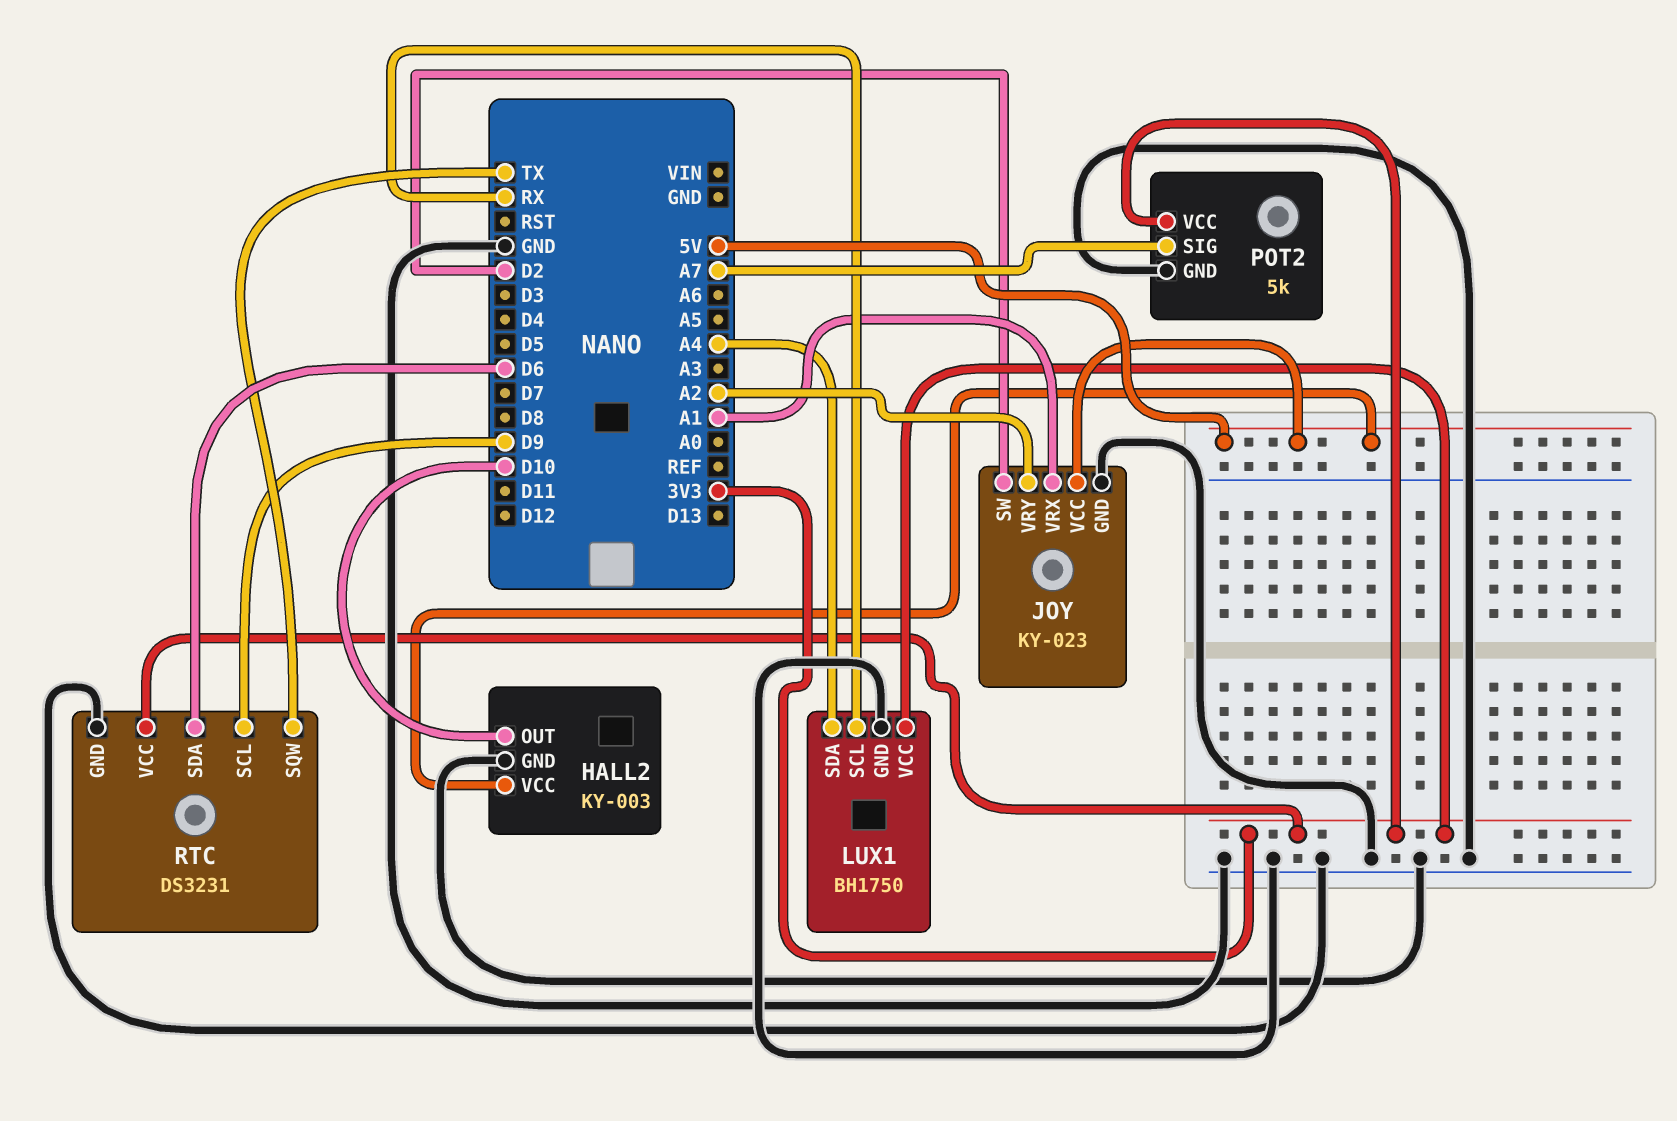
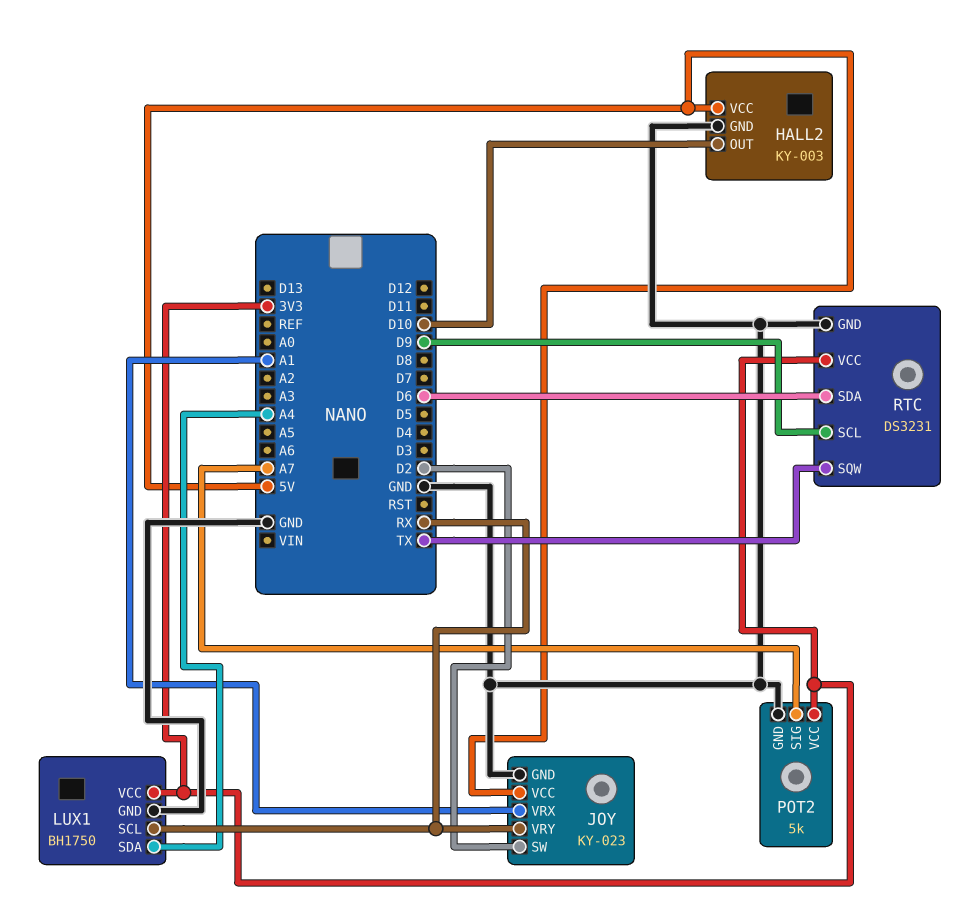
JOY pin VRY: A2 -> RX

